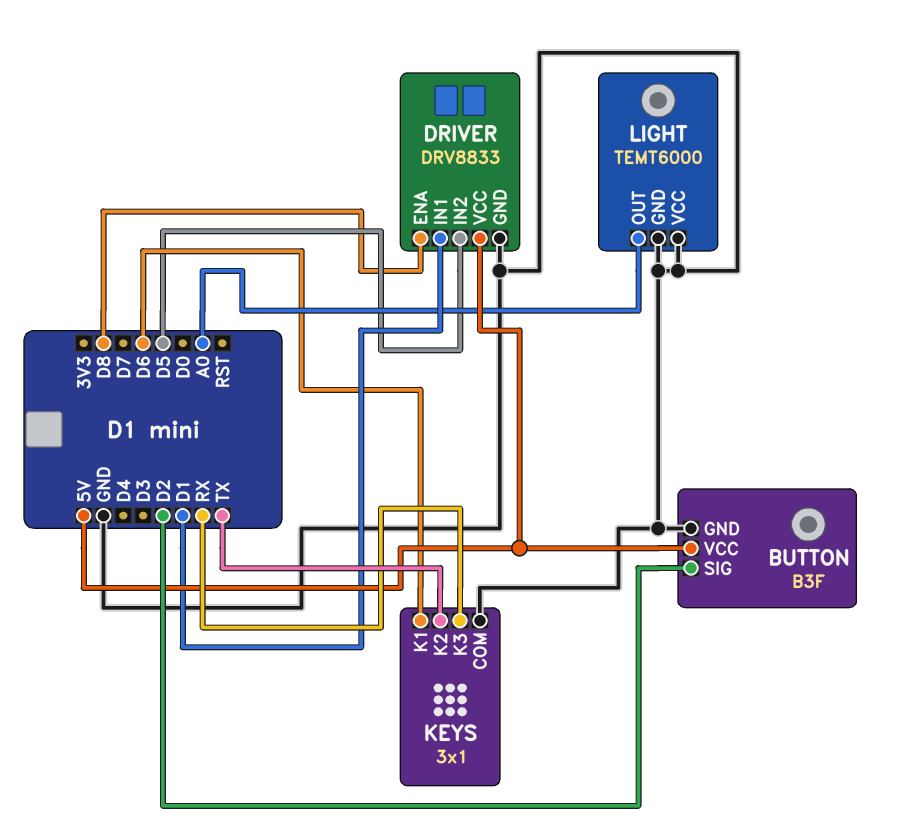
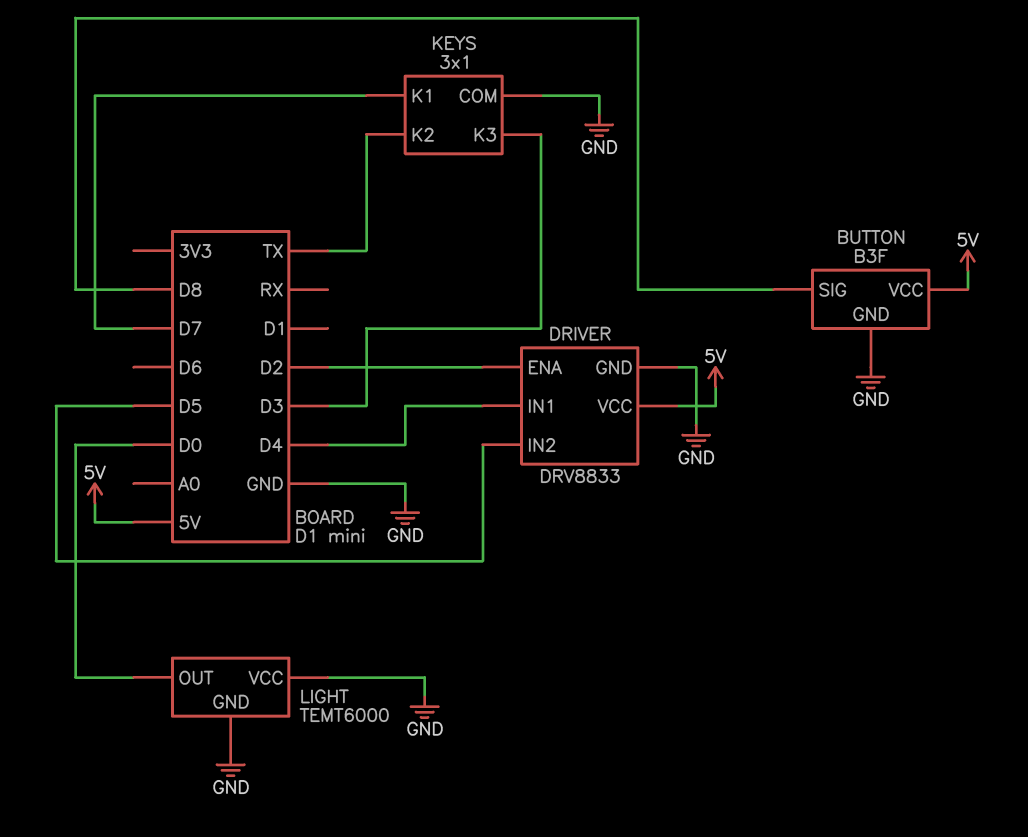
BUTTON pin SIG: D2 -> D8
DRIVER pin ENA: D8 -> D2
DRIVER pin IN1: D1 -> D4
KEYS pin K1: D6 -> D7
KEYS pin K3: RX -> D3
LIGHT pin OUT: A0 -> D0

